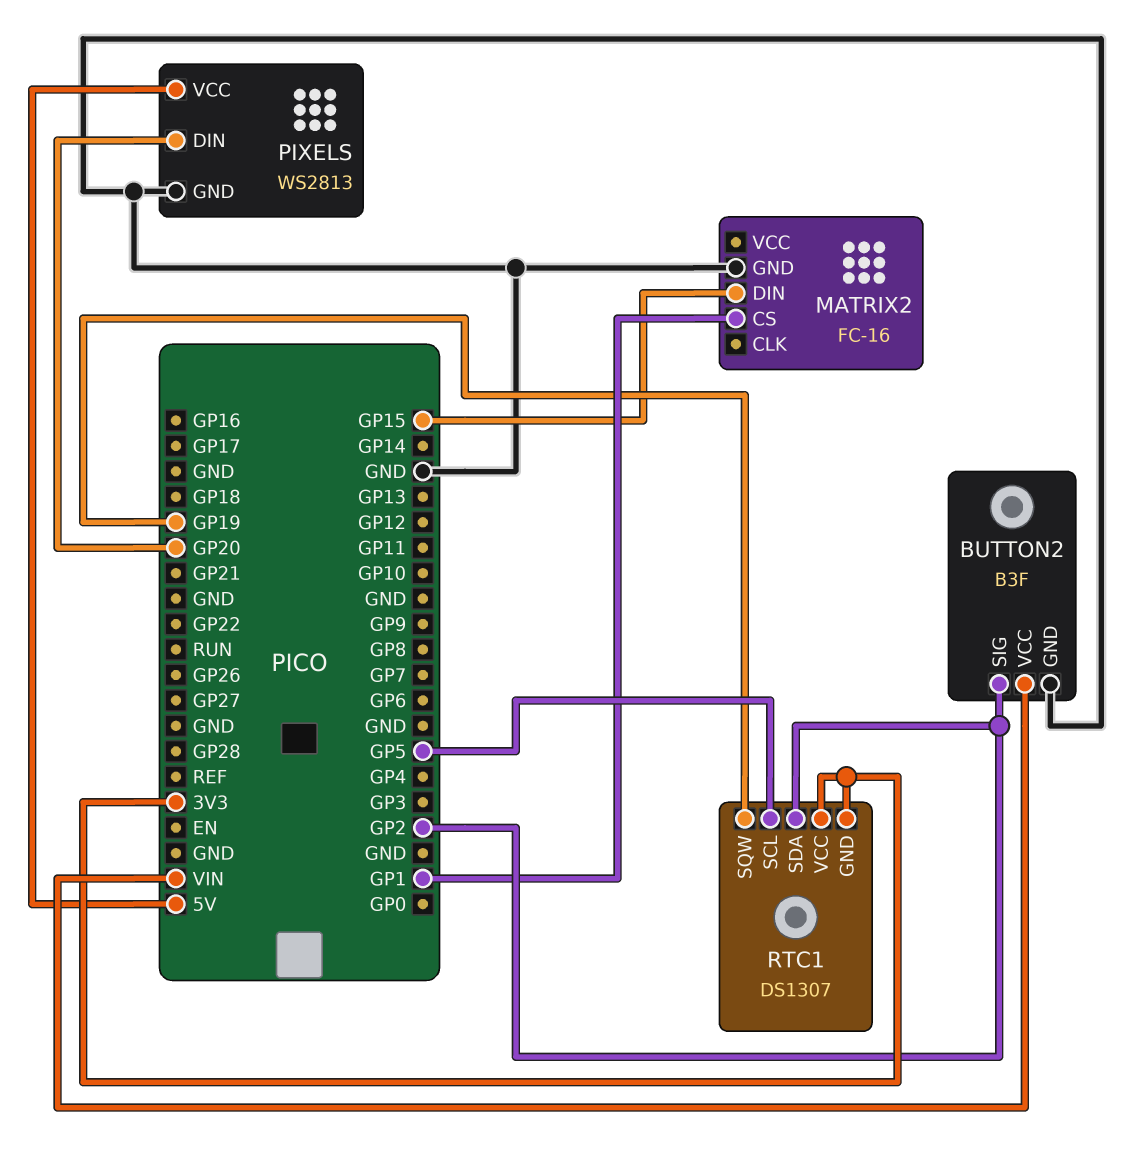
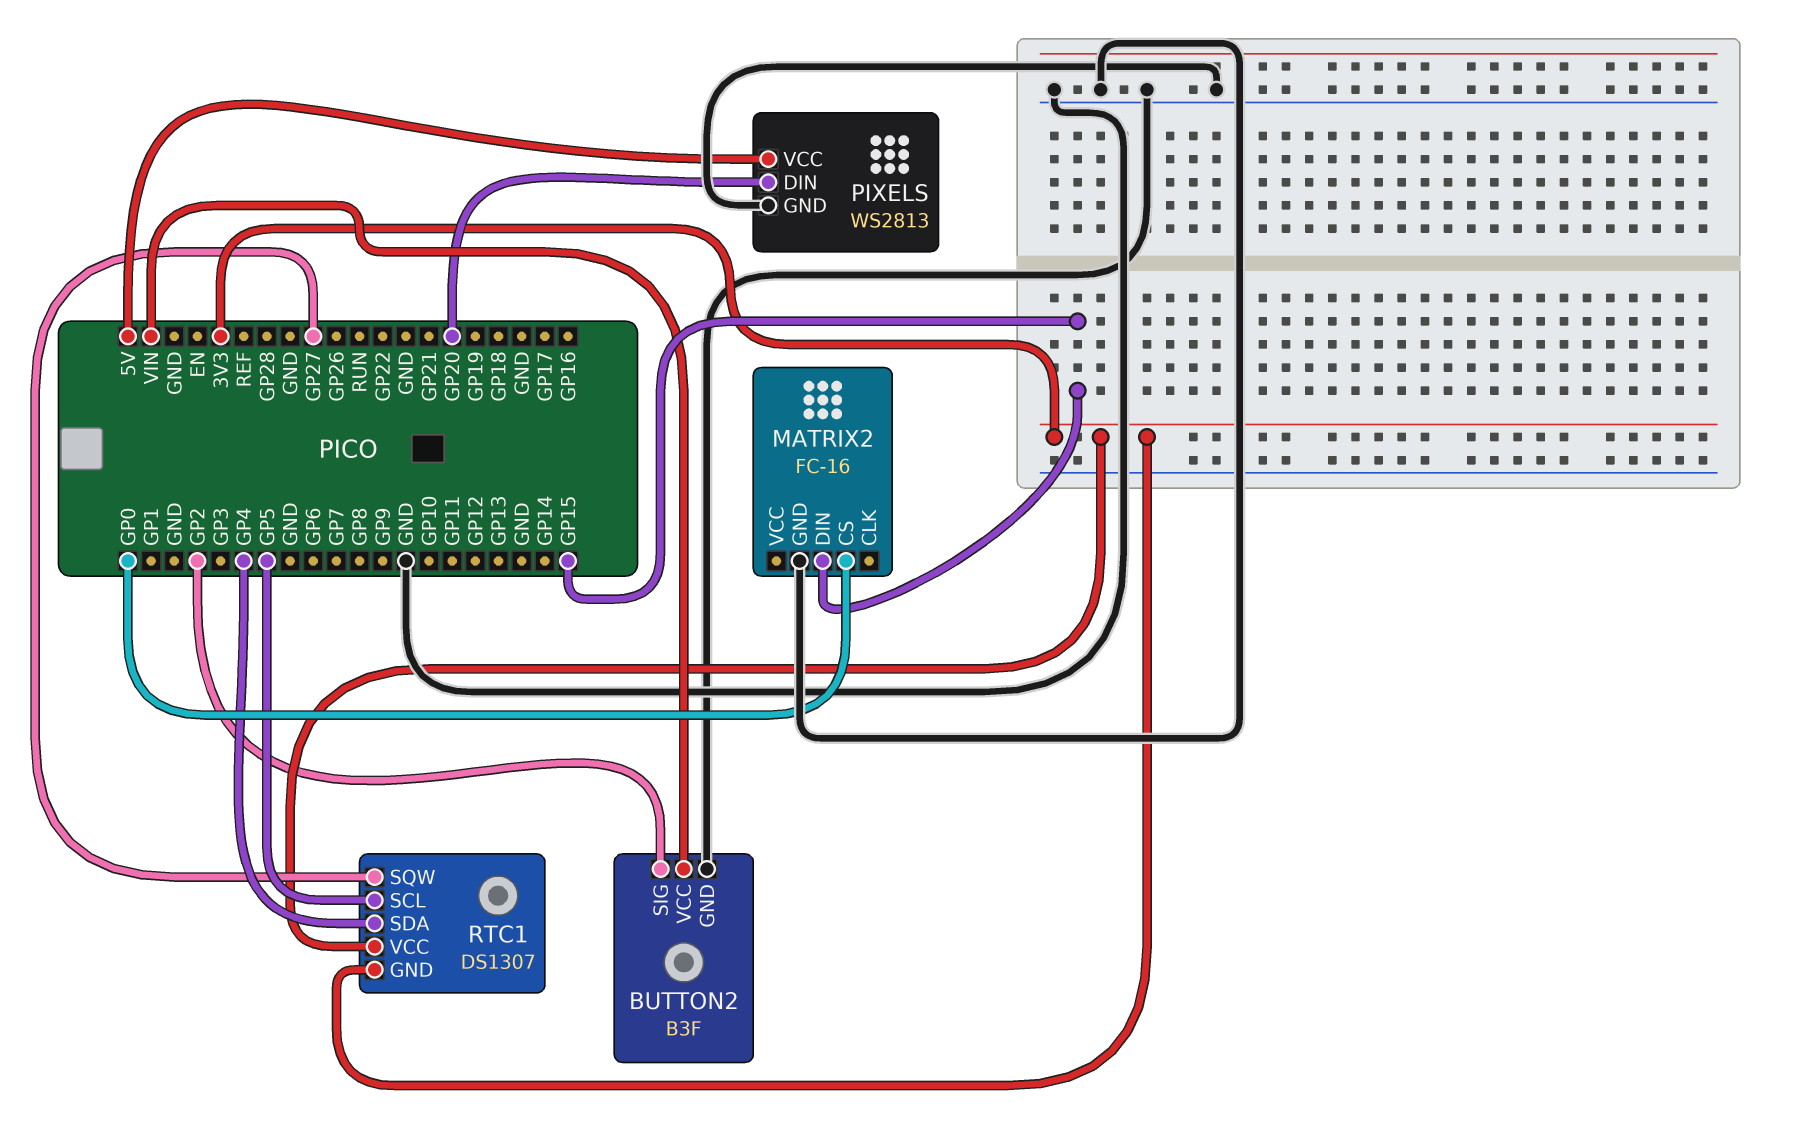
MATRIX2 pin CS: GP1 -> GP0
RTC1 pin SDA: GP2 -> GP4
RTC1 pin SQW: GP19 -> GP27

